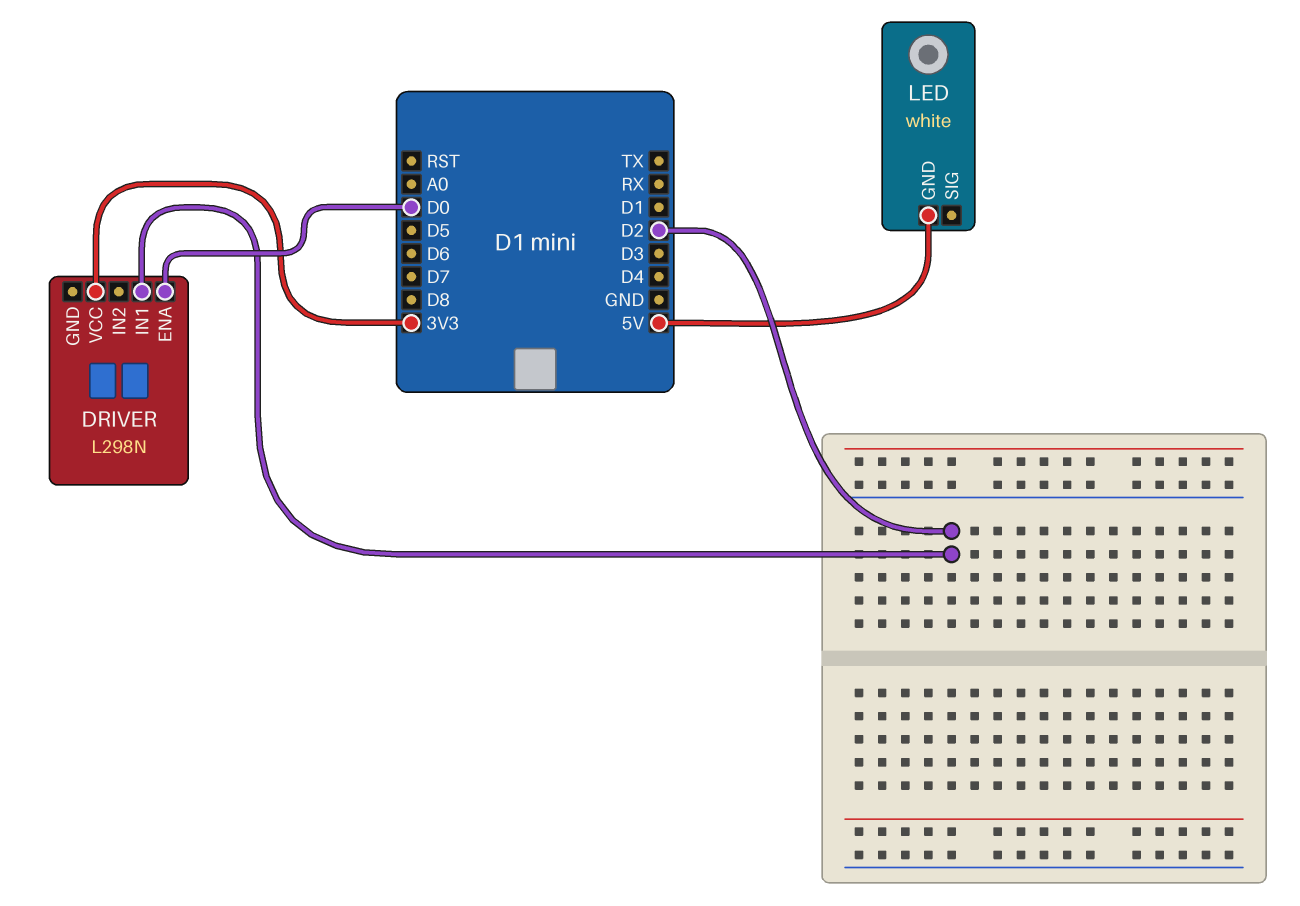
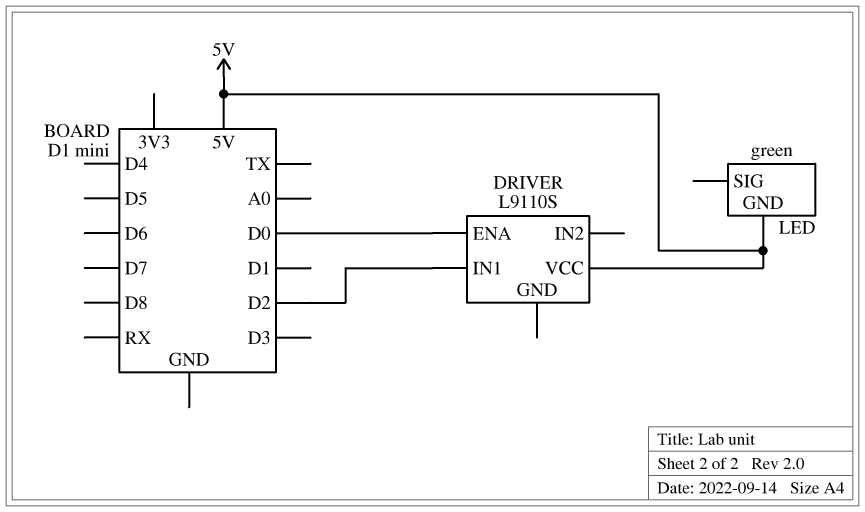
DRIVER: L298N -> L9110S
DRIVER pin VCC: 3V3 -> 5V
LED: white -> green

